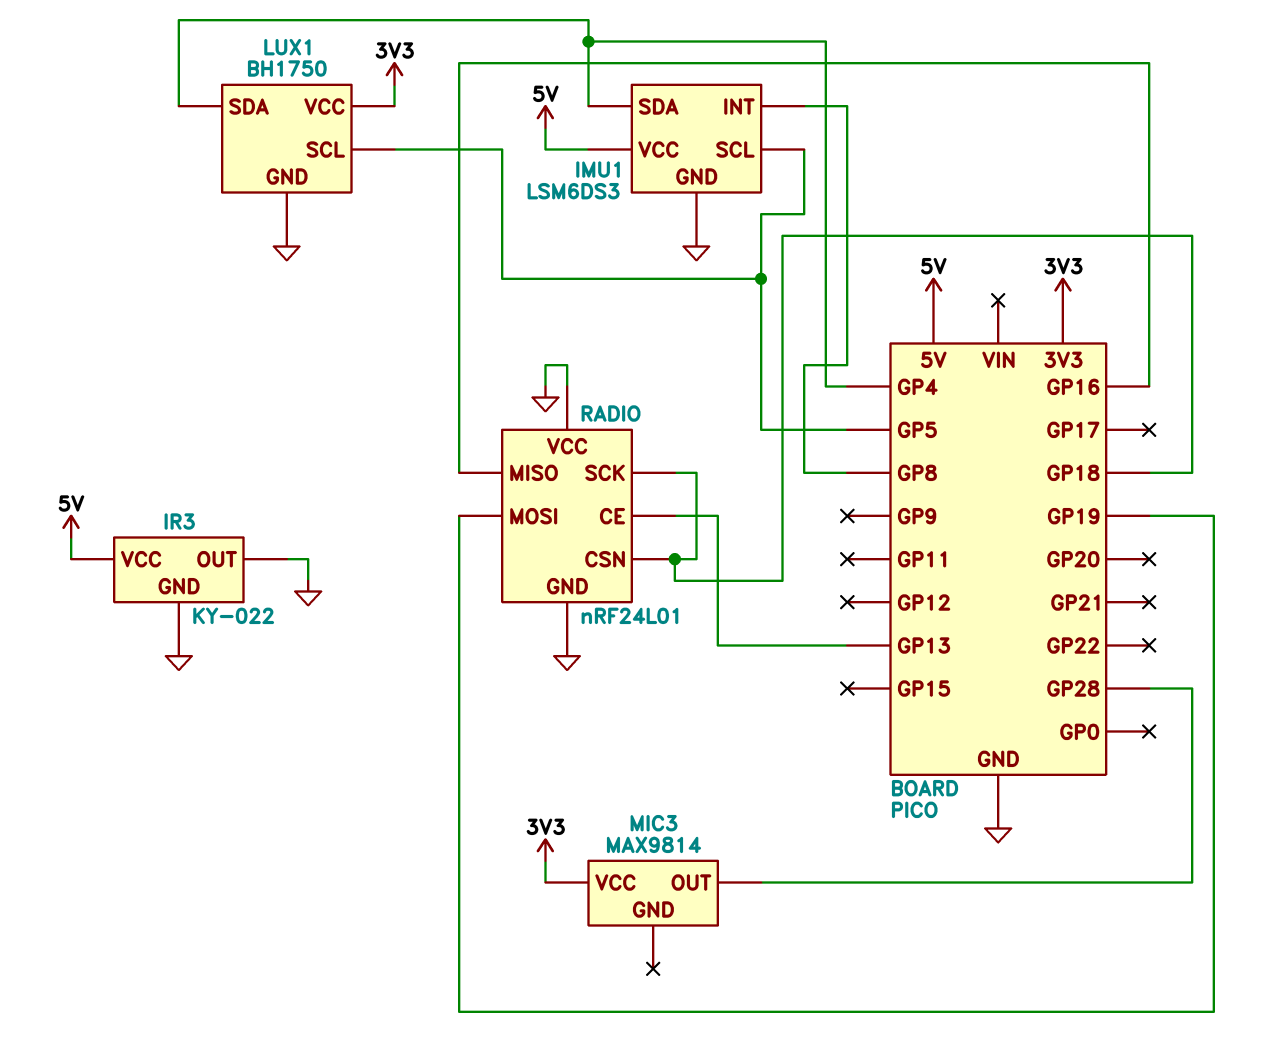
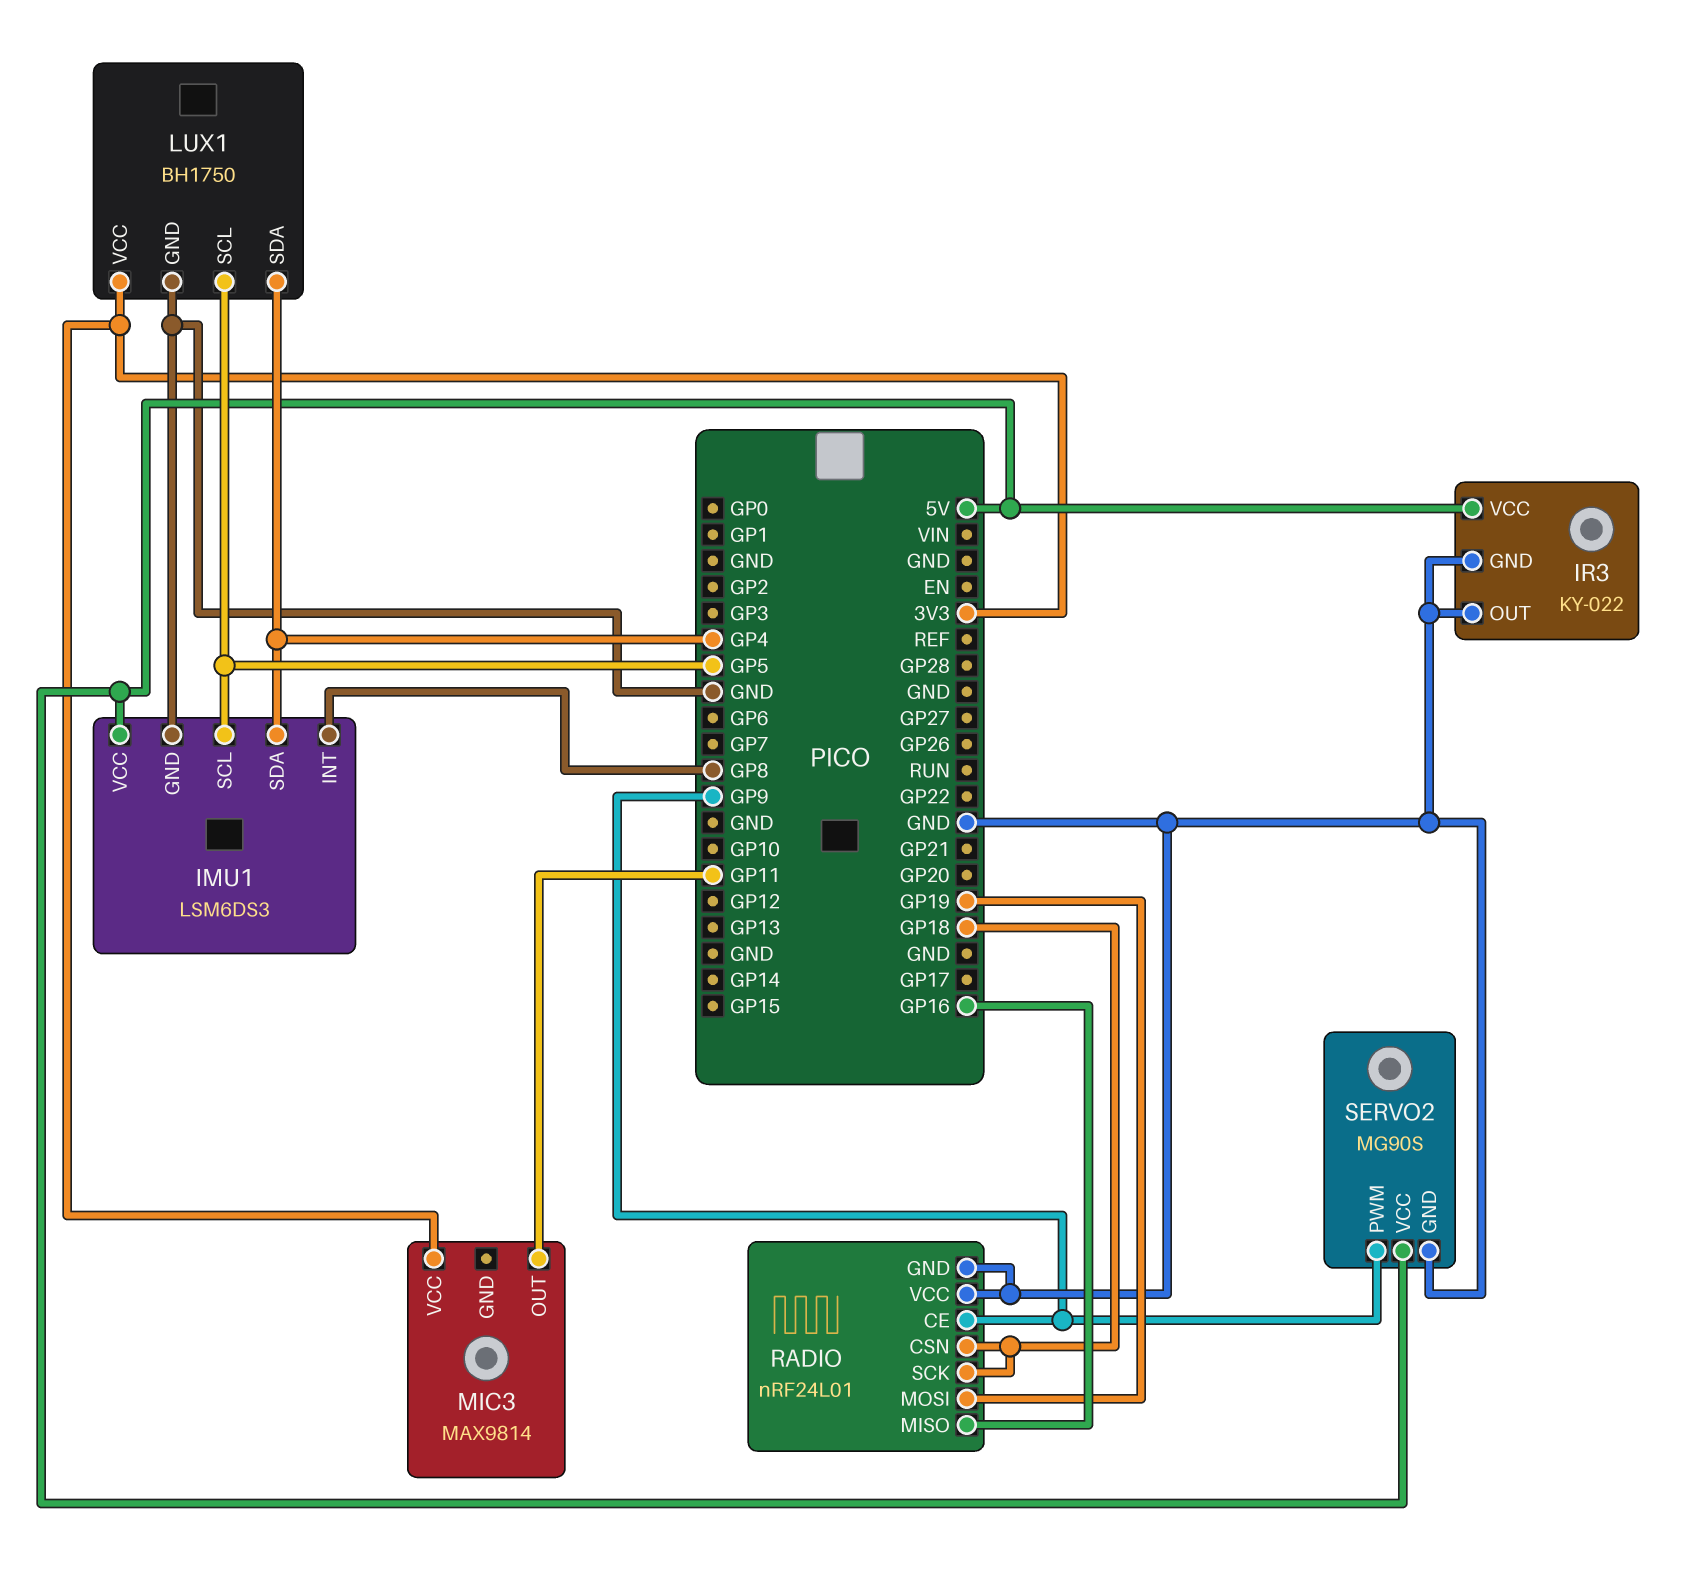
MIC3 pin OUT: GP28 -> GP11
RADIO pin CE: GP13 -> GP9
SERVO2: none -> MG90S
SERVO2 pin GND: none -> GND
SERVO2 pin PWM: none -> GP9
SERVO2 pin VCC: none -> 5V

